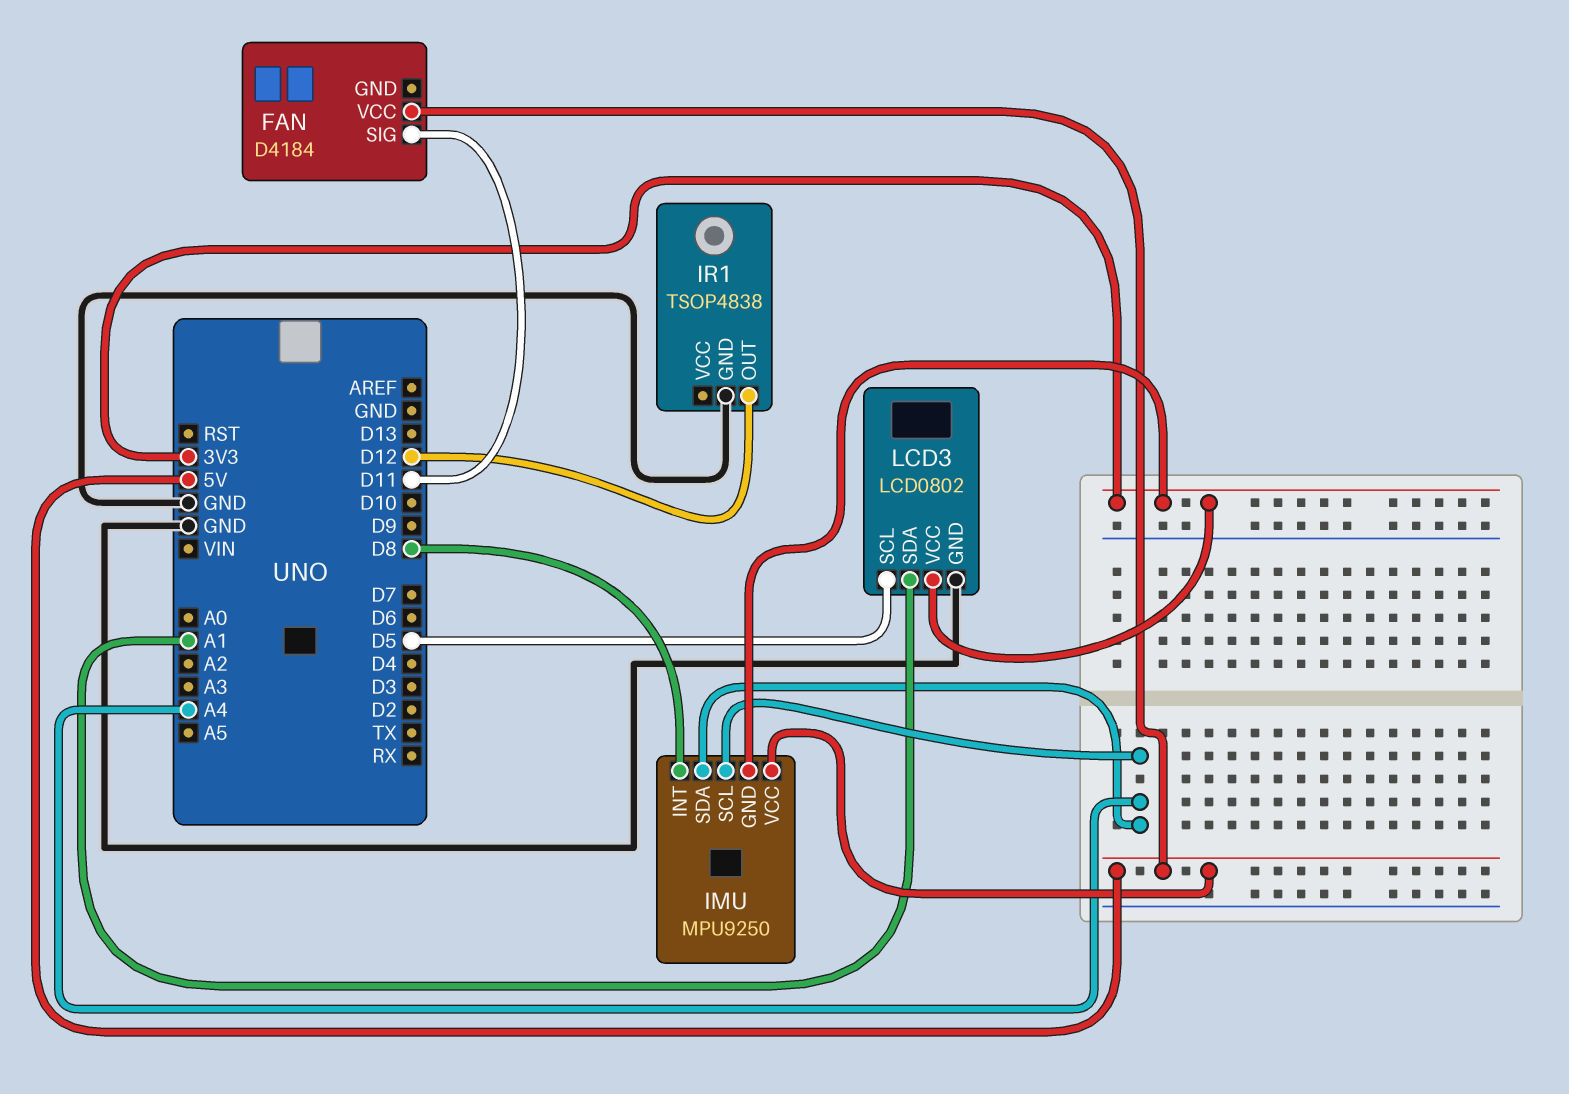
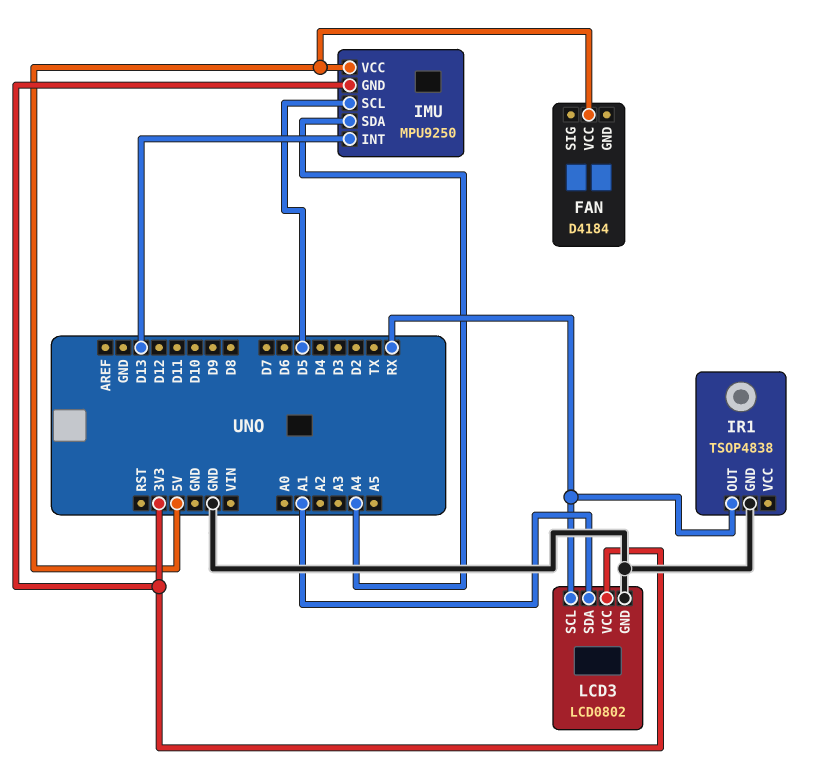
FAN pin SIG: D11 -> none
IMU pin INT: D8 -> D13
IMU pin SCL: A4 -> D5
IR1 pin OUT: D12 -> RX
LCD3 pin SCL: D5 -> RX

